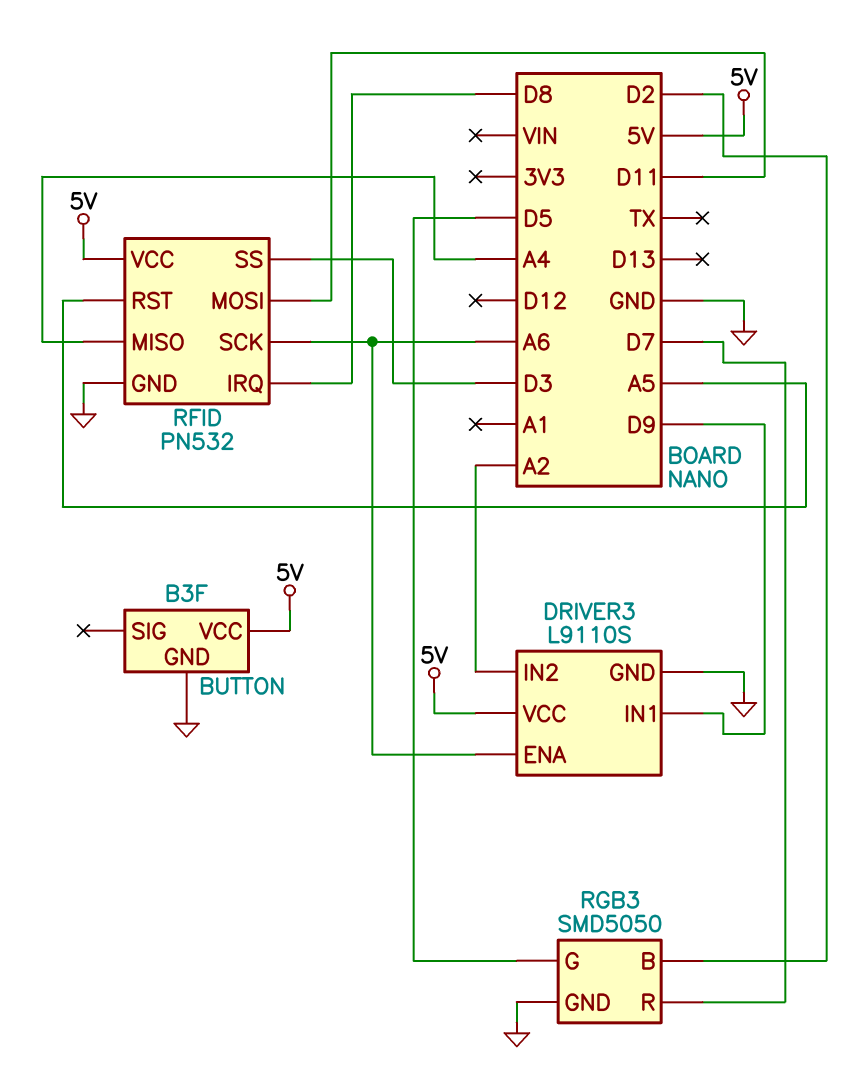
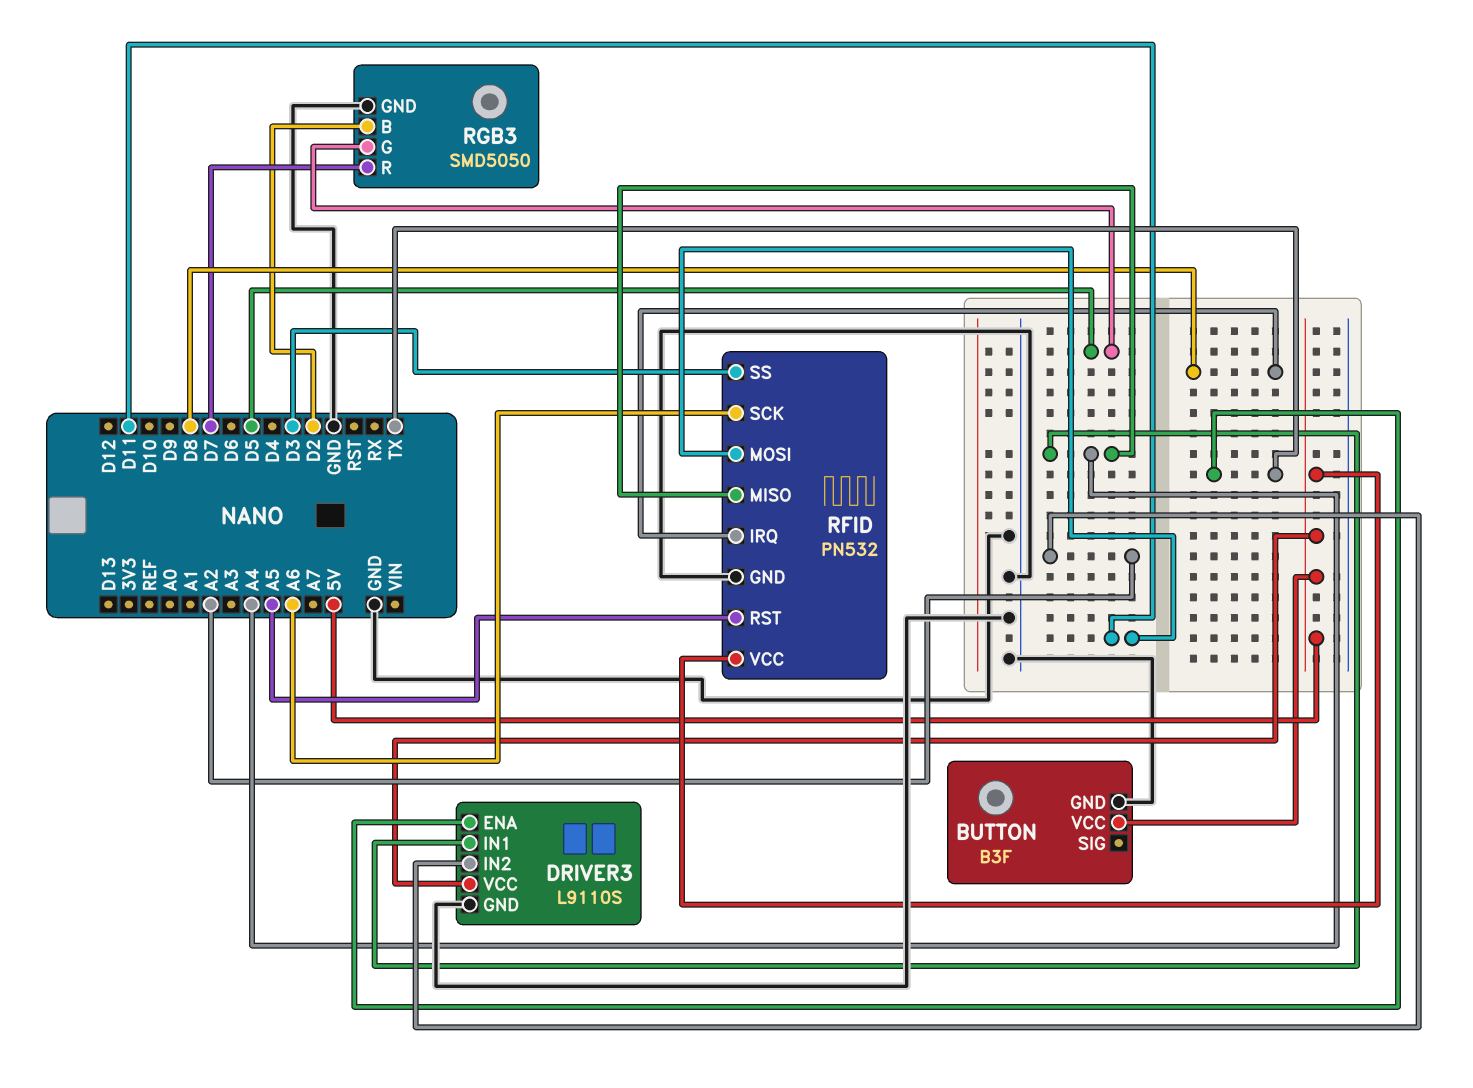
DRIVER3 pin ENA: A6 -> TX
DRIVER3 pin IN1: D9 -> A4

